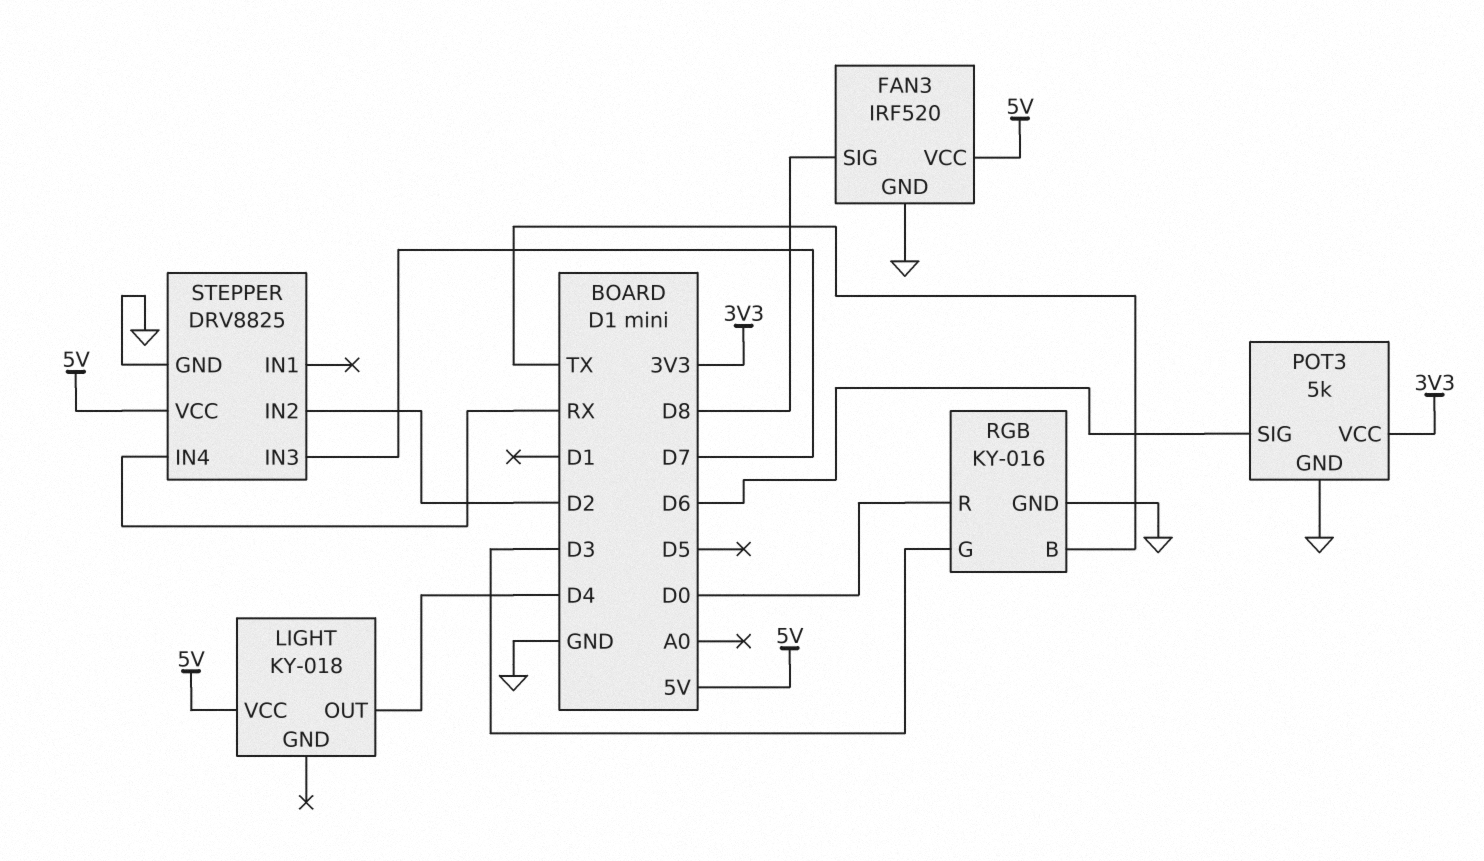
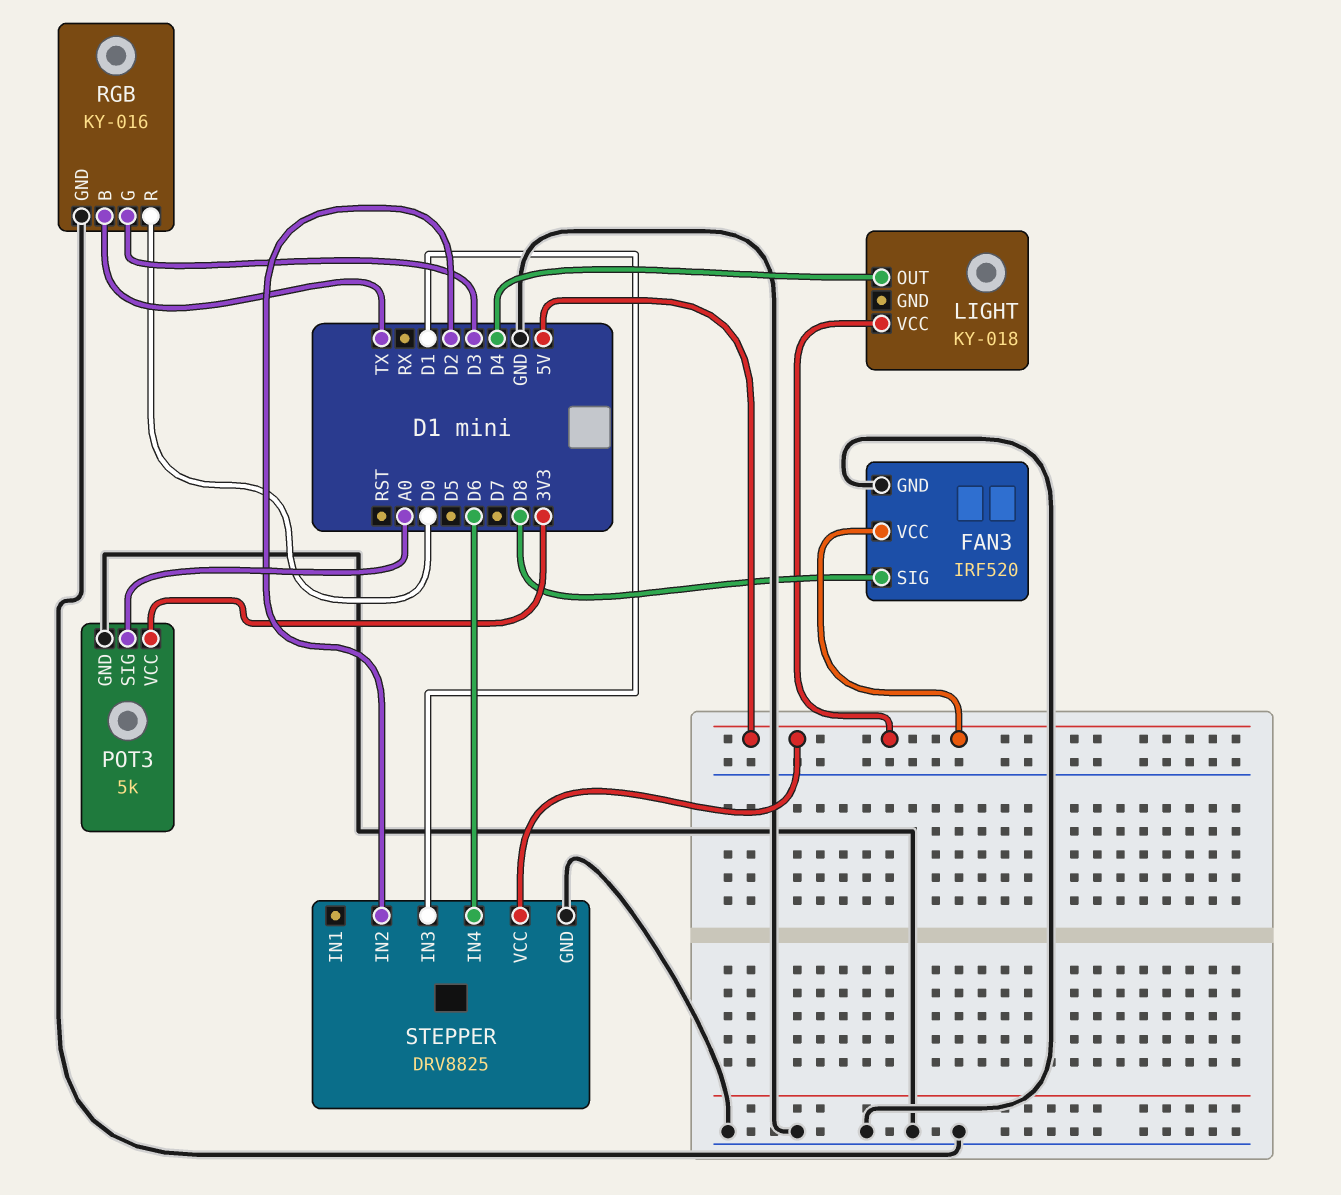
POT3 pin SIG: D6 -> A0
STEPPER pin IN3: D7 -> D1
STEPPER pin IN4: RX -> D6

